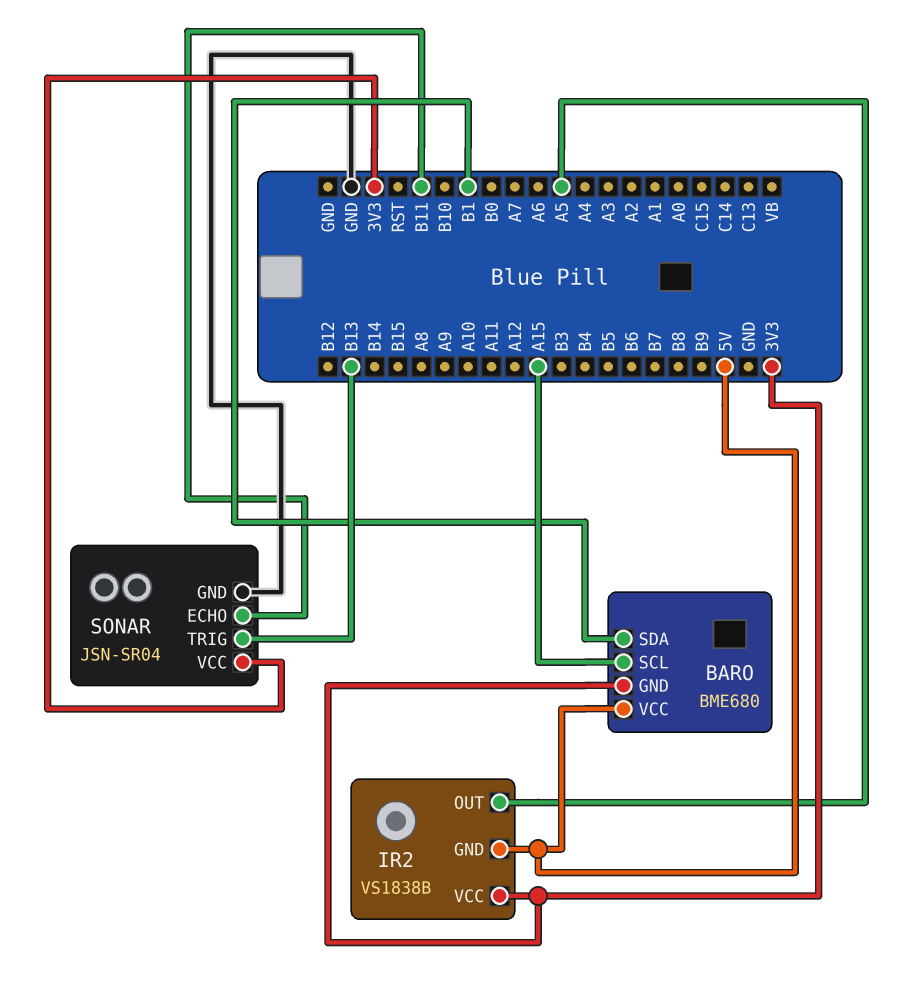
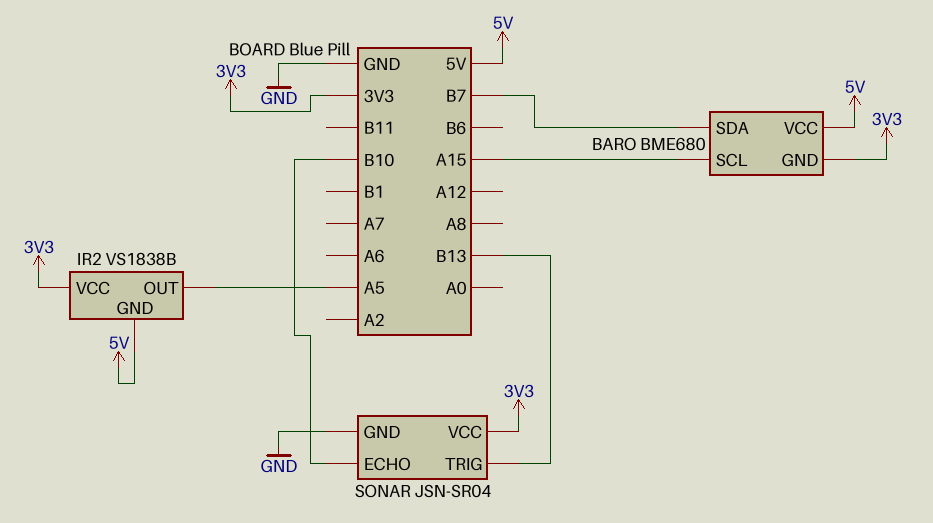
BARO pin SDA: B1 -> B7
SONAR pin ECHO: B11 -> B10

